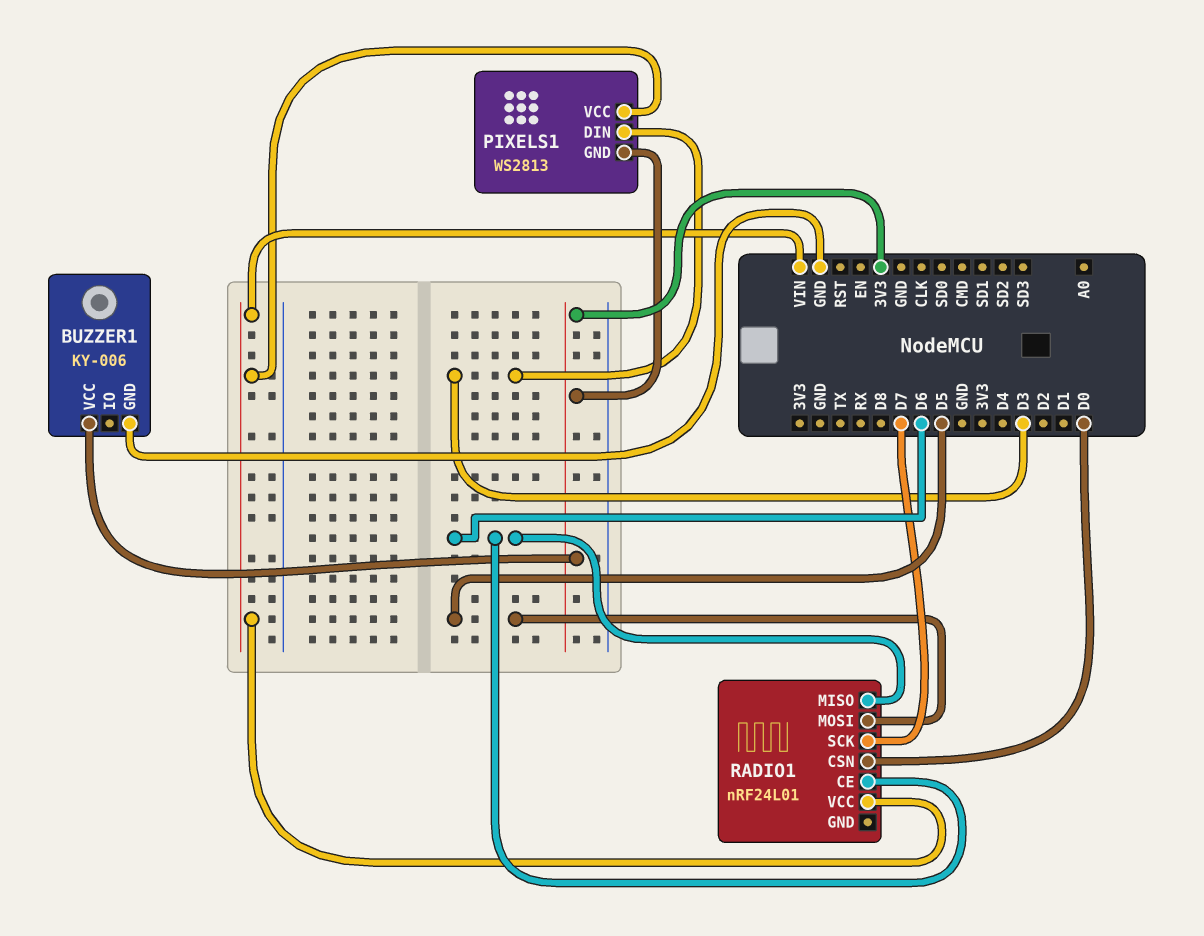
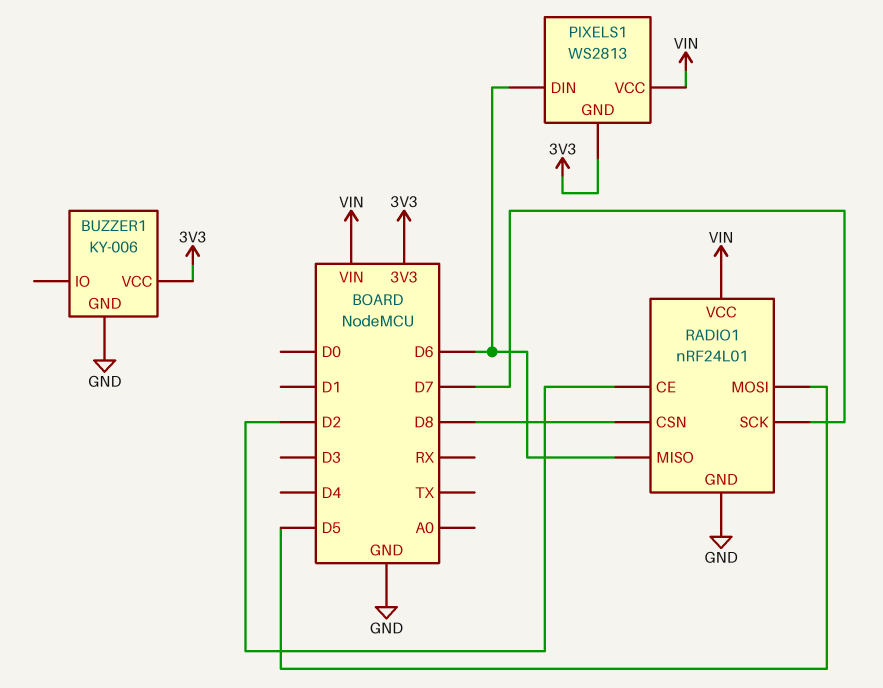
PIXELS1 pin DIN: D3 -> D6
RADIO1 pin CE: D6 -> D2
RADIO1 pin CSN: D0 -> D8
RADIO1 pin GND: none -> GND

